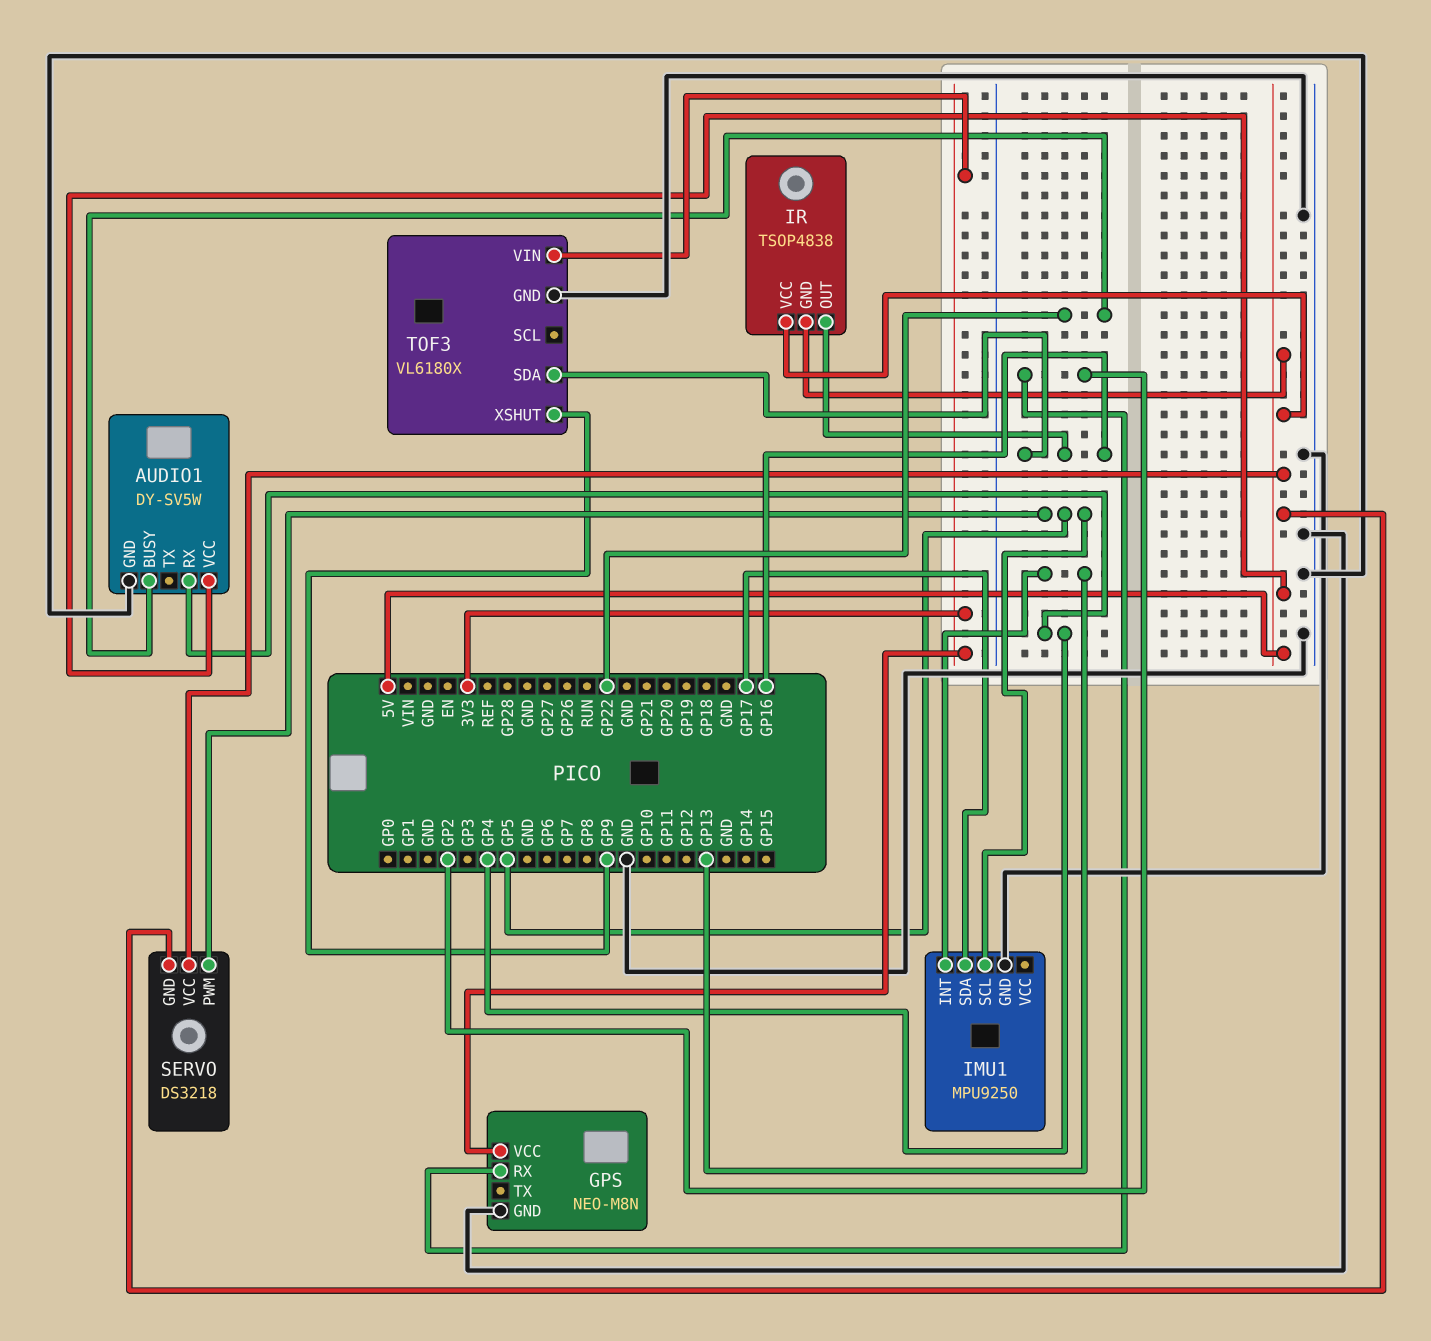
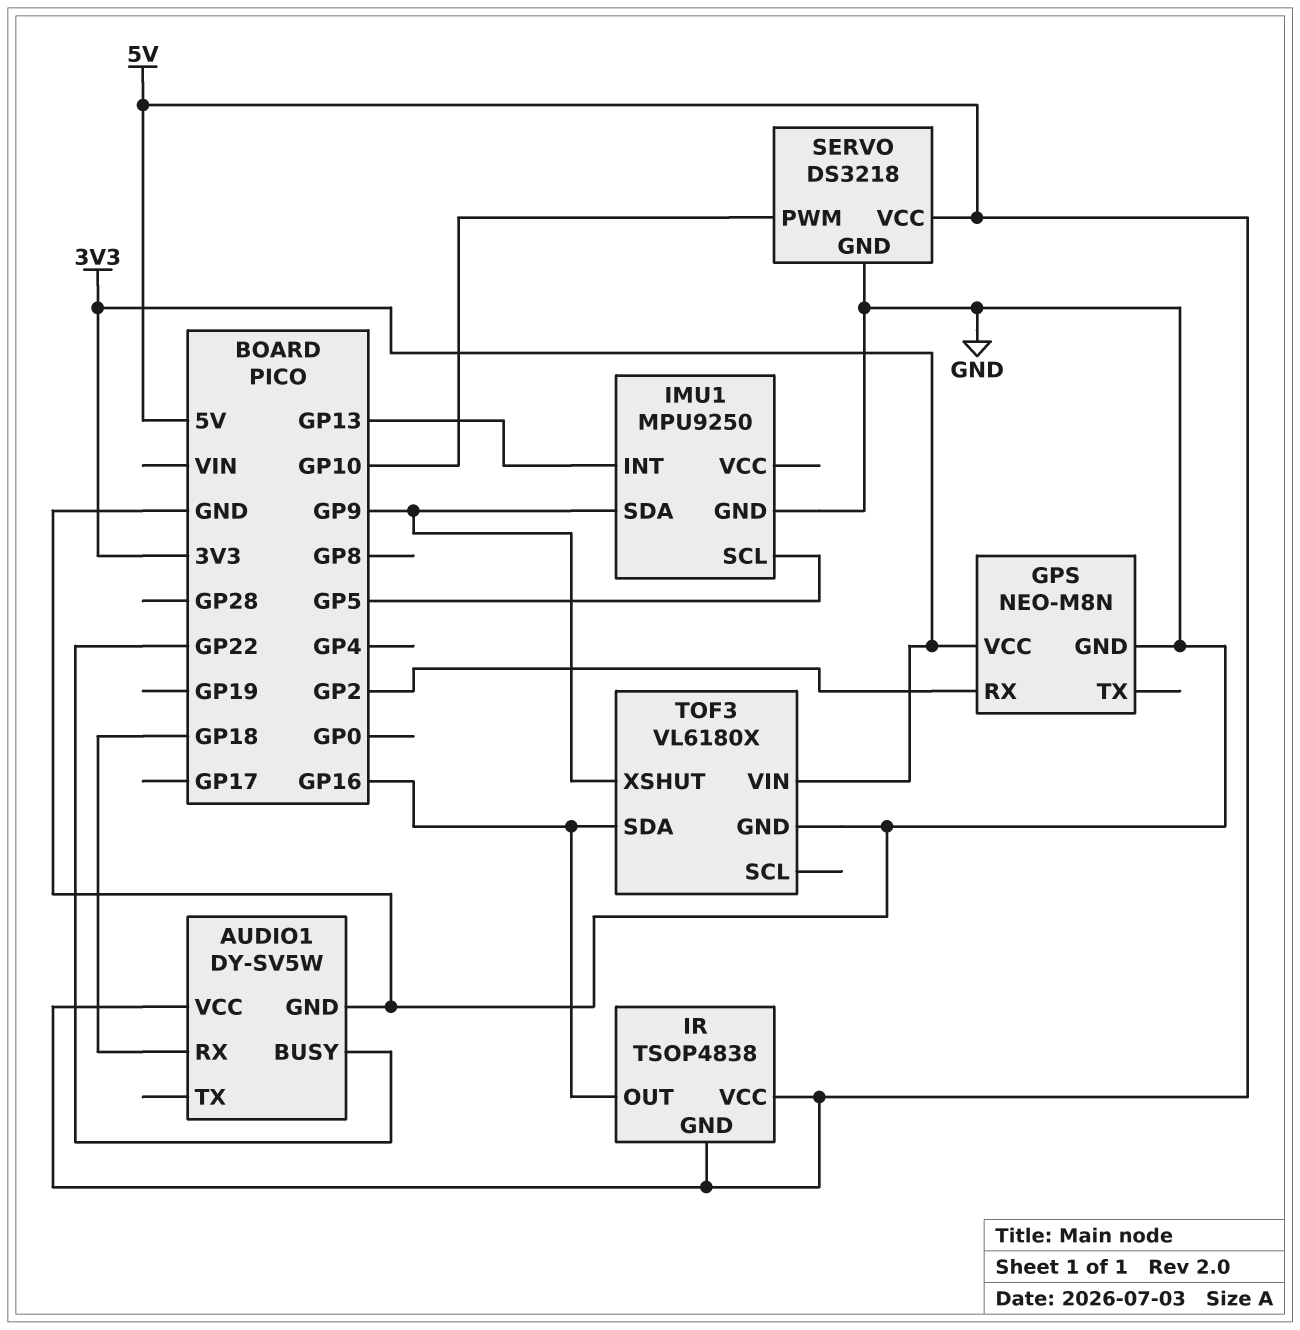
AUDIO1 pin RX: GP4 -> GP18
IMU1 pin SDA: GP17 -> GP9
SERVO pin GND: 5V -> GND
SERVO pin PWM: GP5 -> GP10

